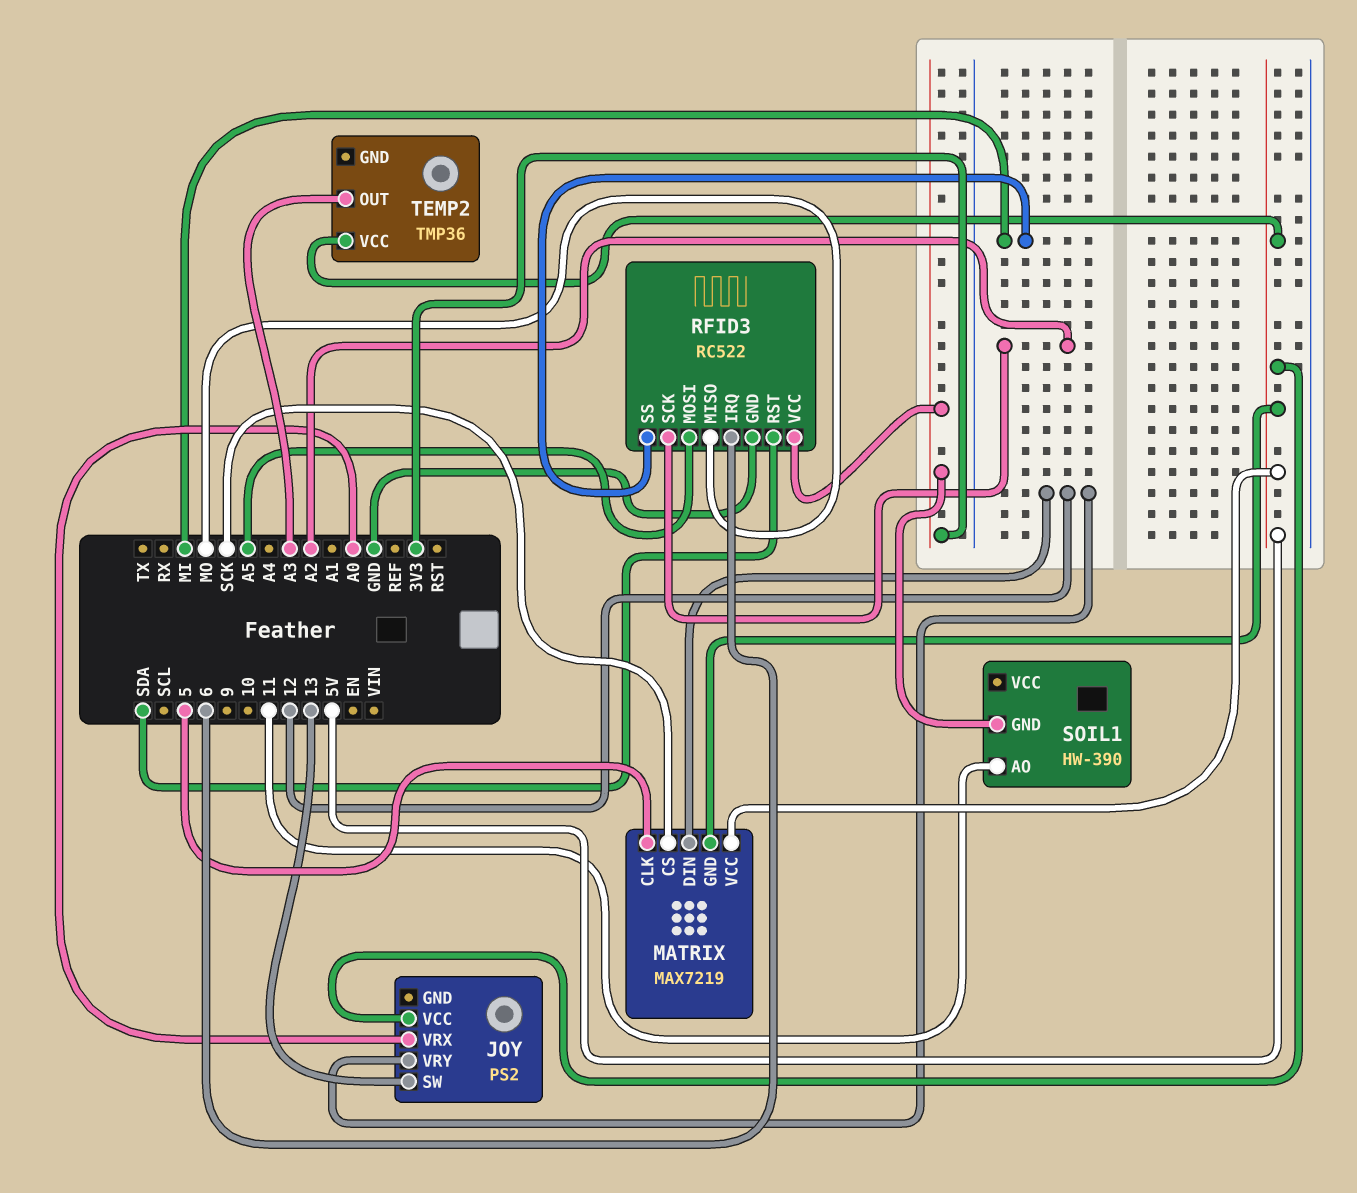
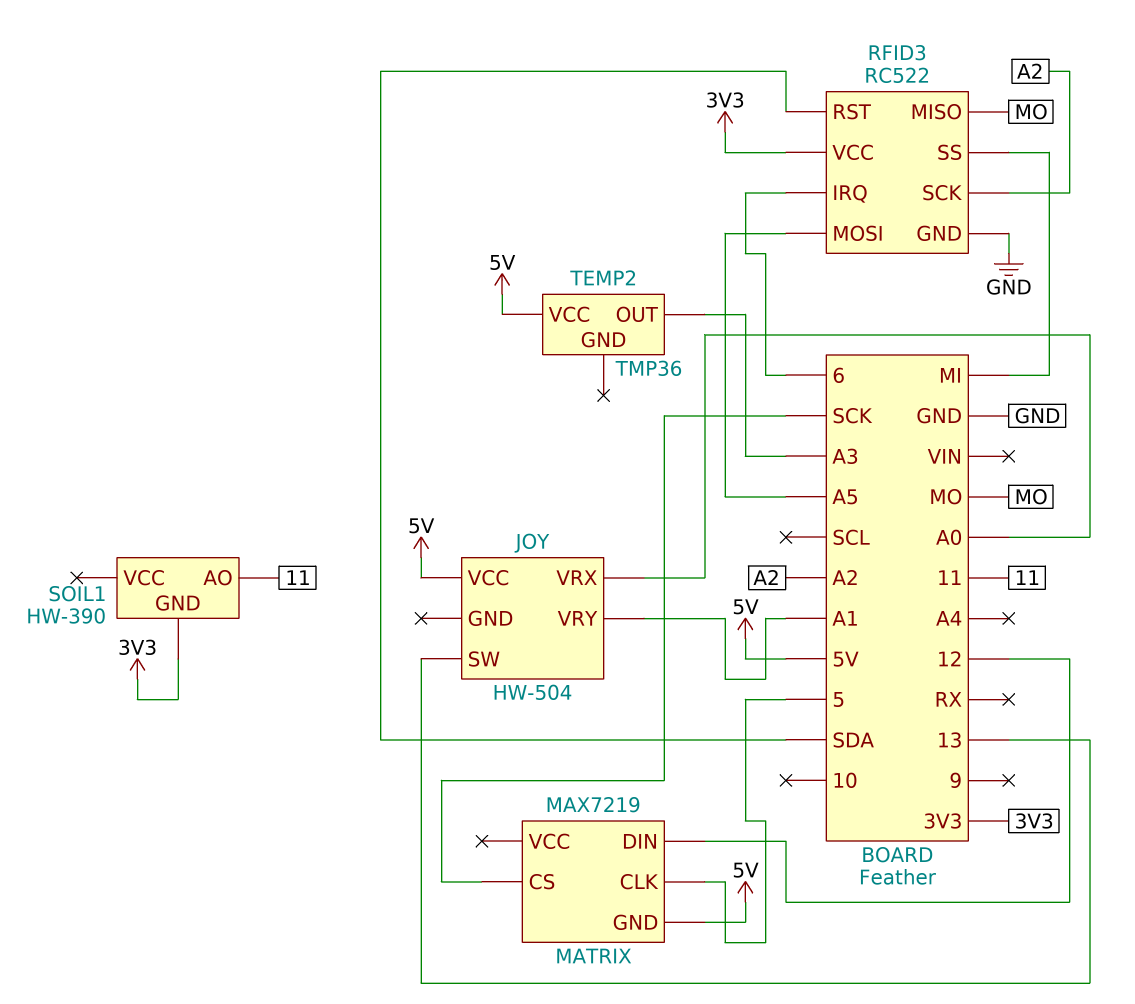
JOY: PS2 -> HW-504
JOY pin VRY: 12 -> A1
MATRIX pin VCC: 5V -> none

